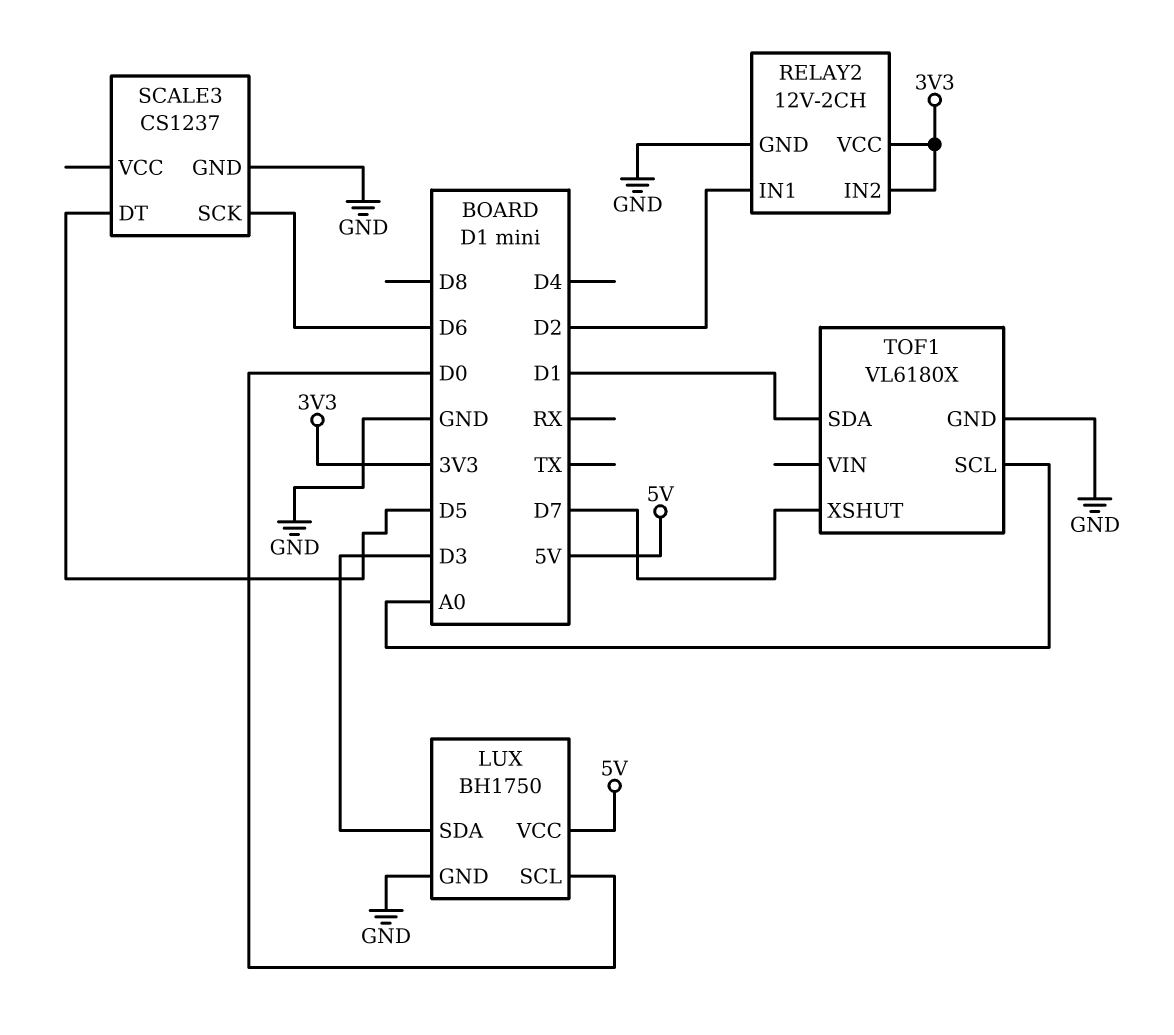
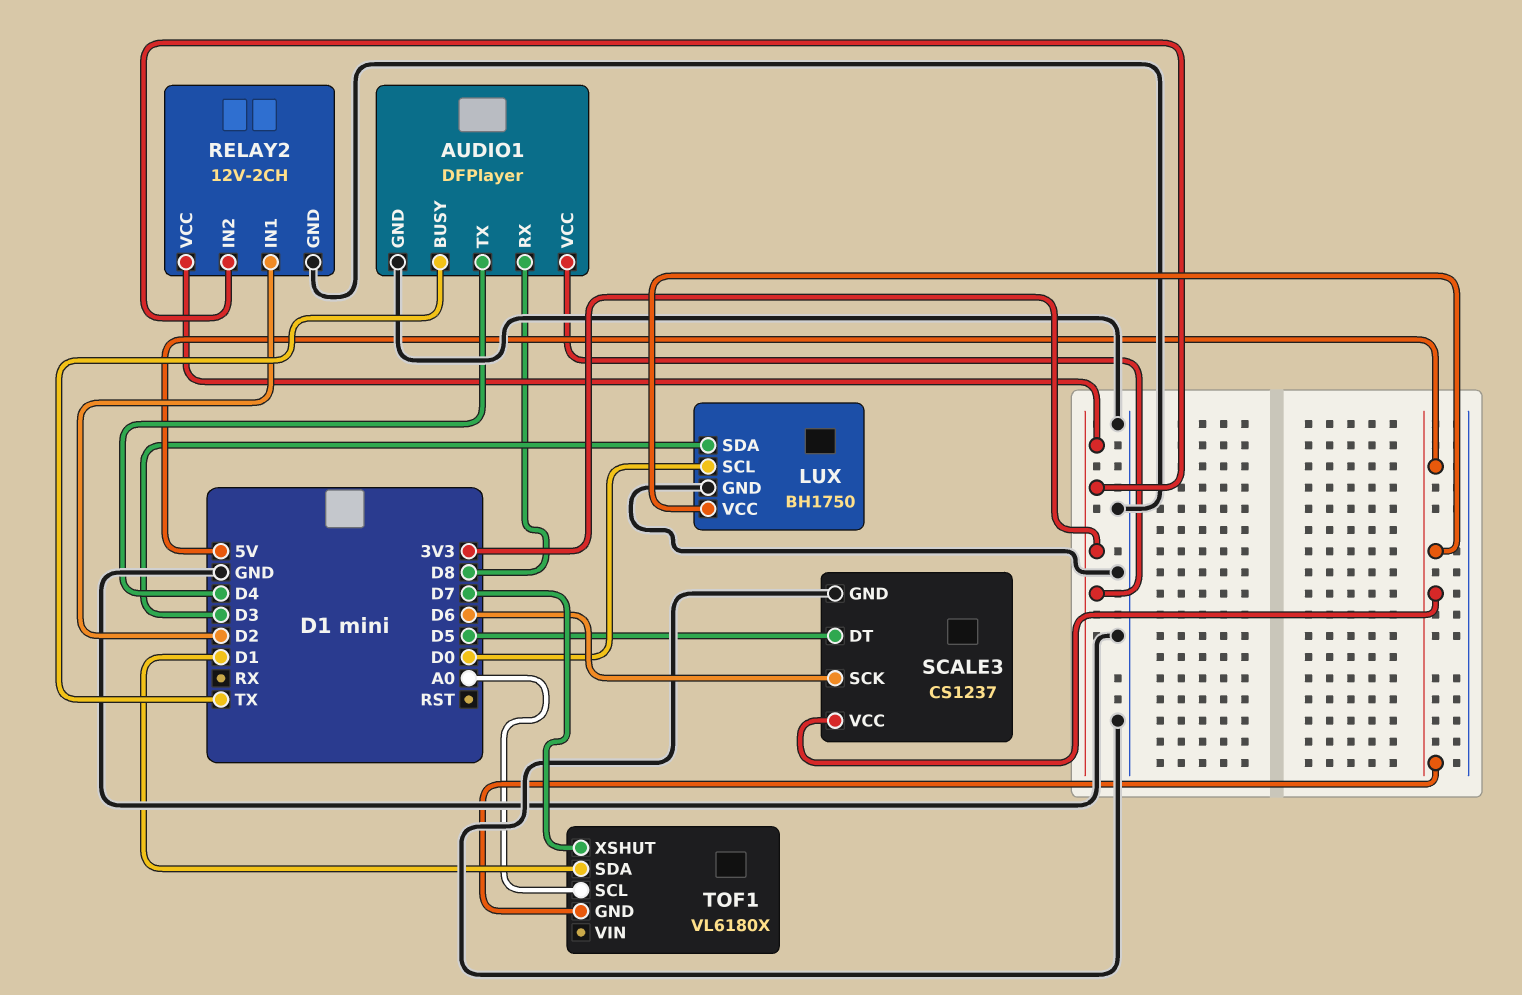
AUDIO1: none -> DFPlayer
AUDIO1 pin BUSY: none -> TX
AUDIO1 pin GND: none -> GND
AUDIO1 pin RX: none -> D8
AUDIO1 pin TX: none -> D4
AUDIO1 pin VCC: none -> 3V3
SCALE3 pin VCC: none -> 5V
TOF1 pin GND: GND -> 5V

